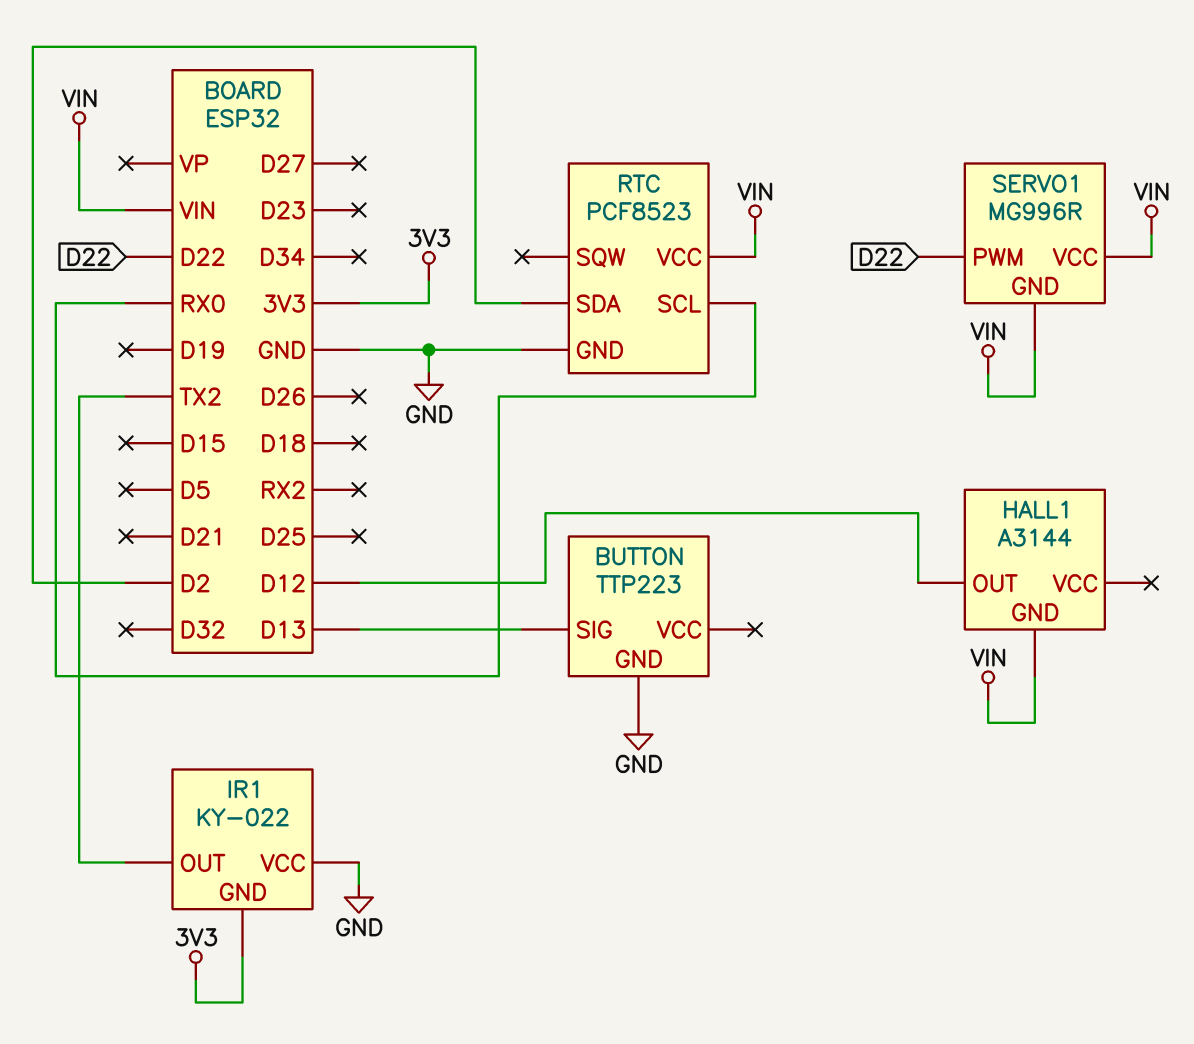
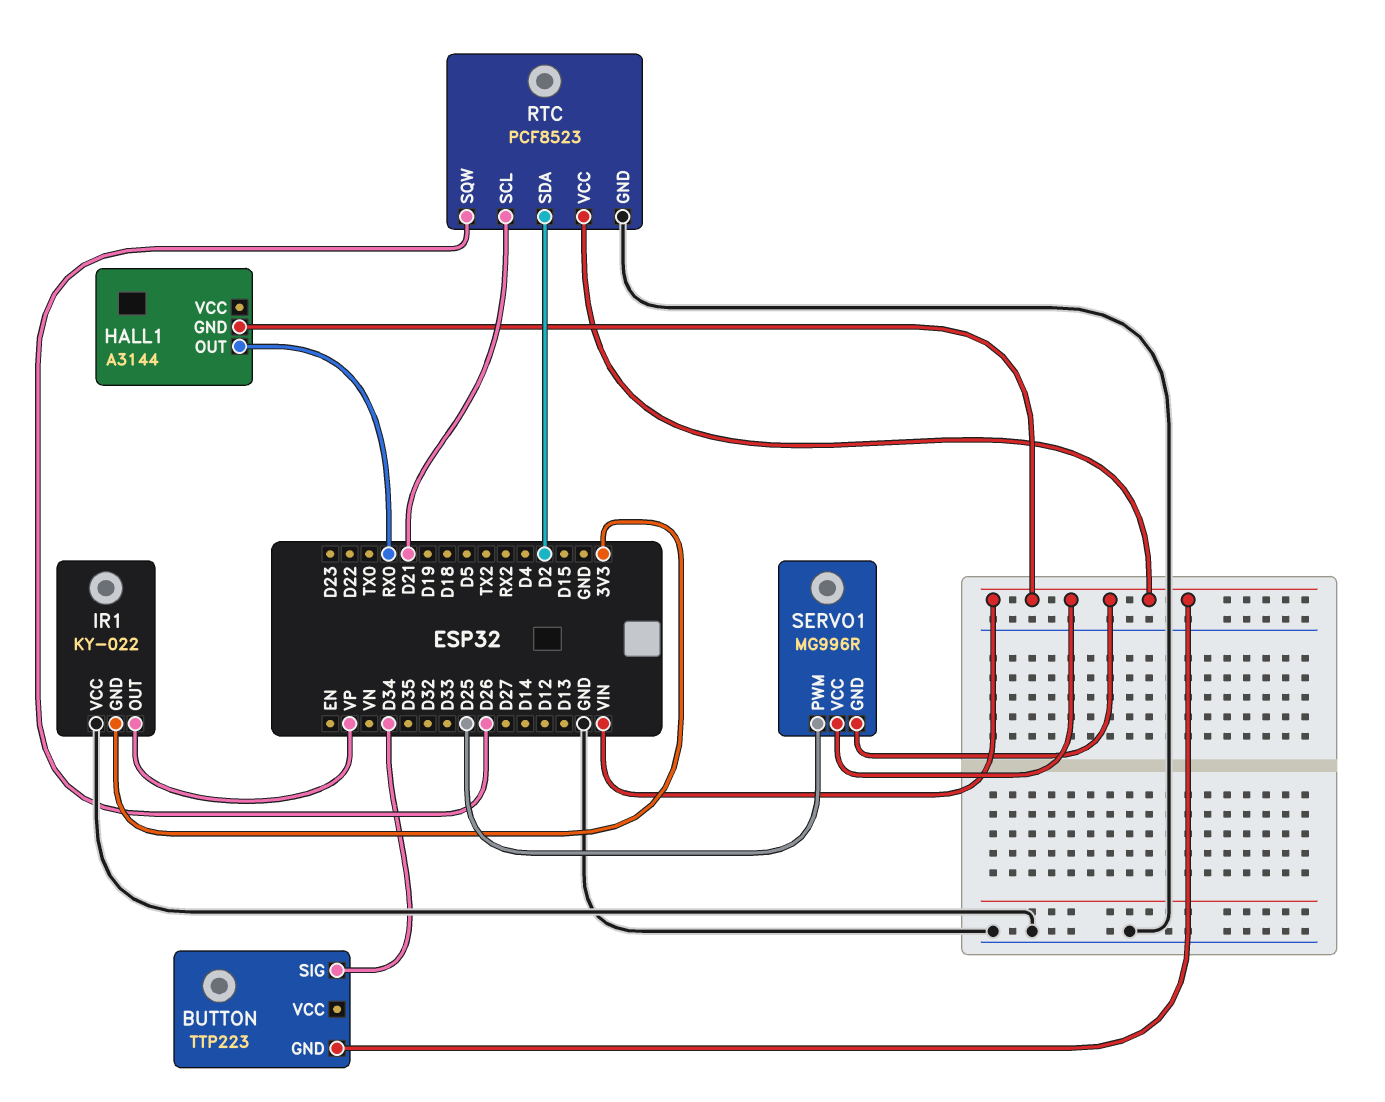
BUTTON pin GND: GND -> VIN
BUTTON pin SIG: D13 -> D34
HALL1 pin OUT: D12 -> RX0
IR1 pin OUT: TX2 -> VP
RTC pin SCL: RX0 -> D21
RTC pin SQW: none -> D26
SERVO1 pin PWM: D22 -> D25

